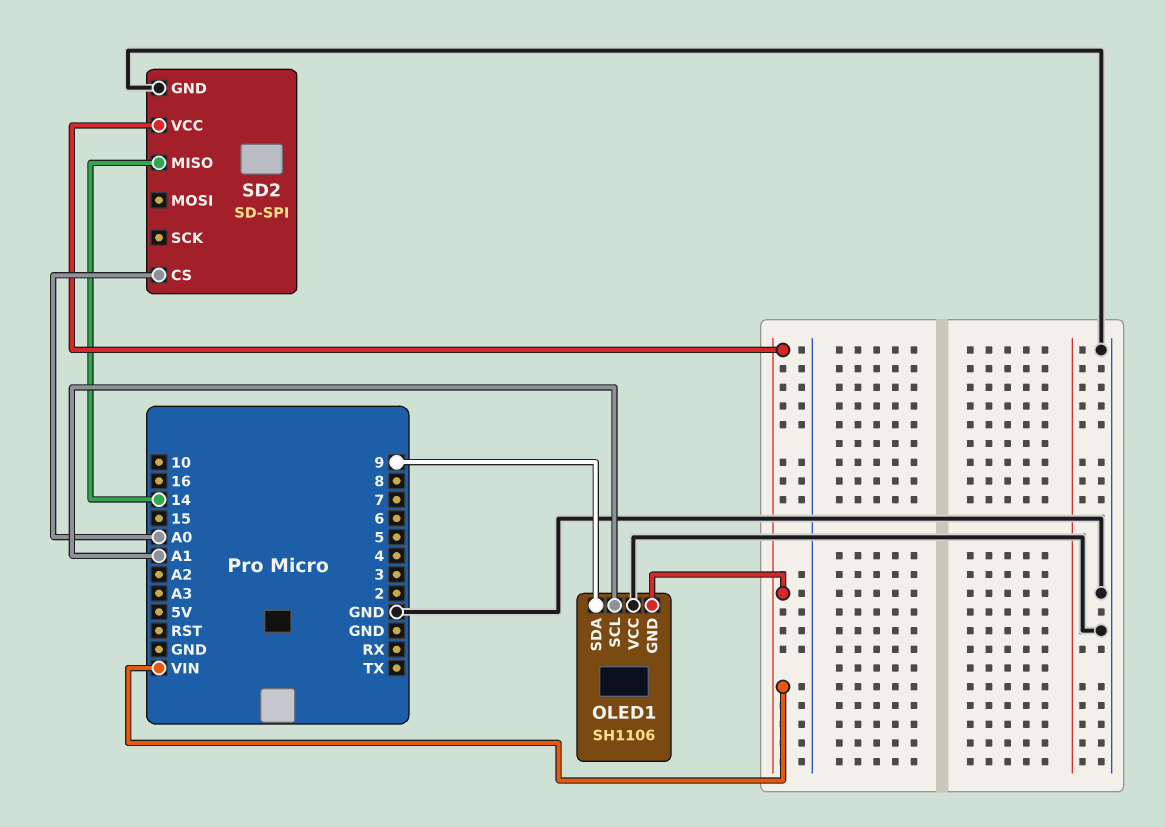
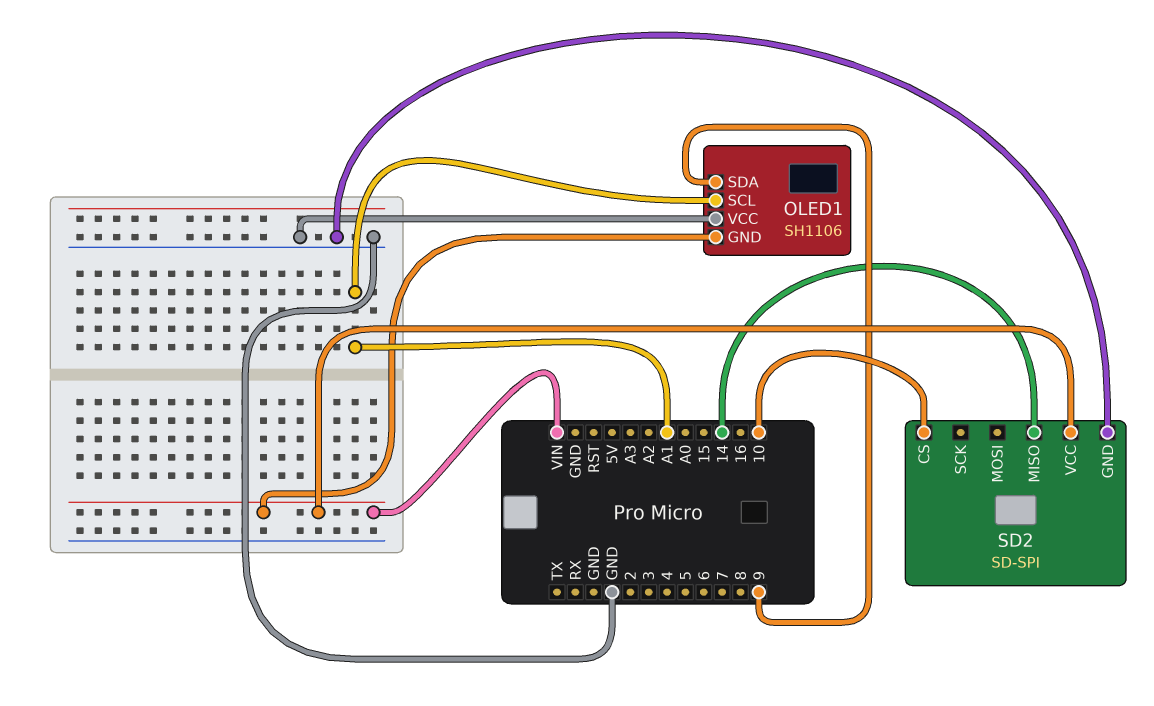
SD2 pin CS: A0 -> 10

